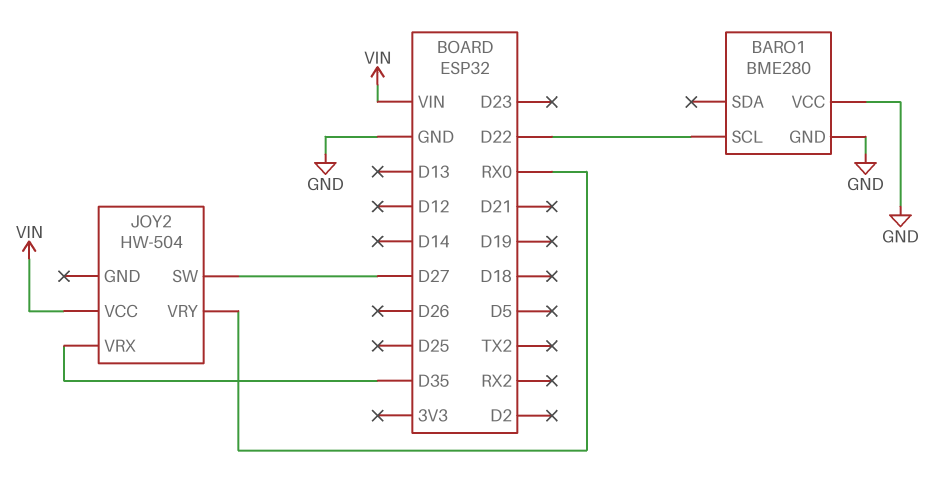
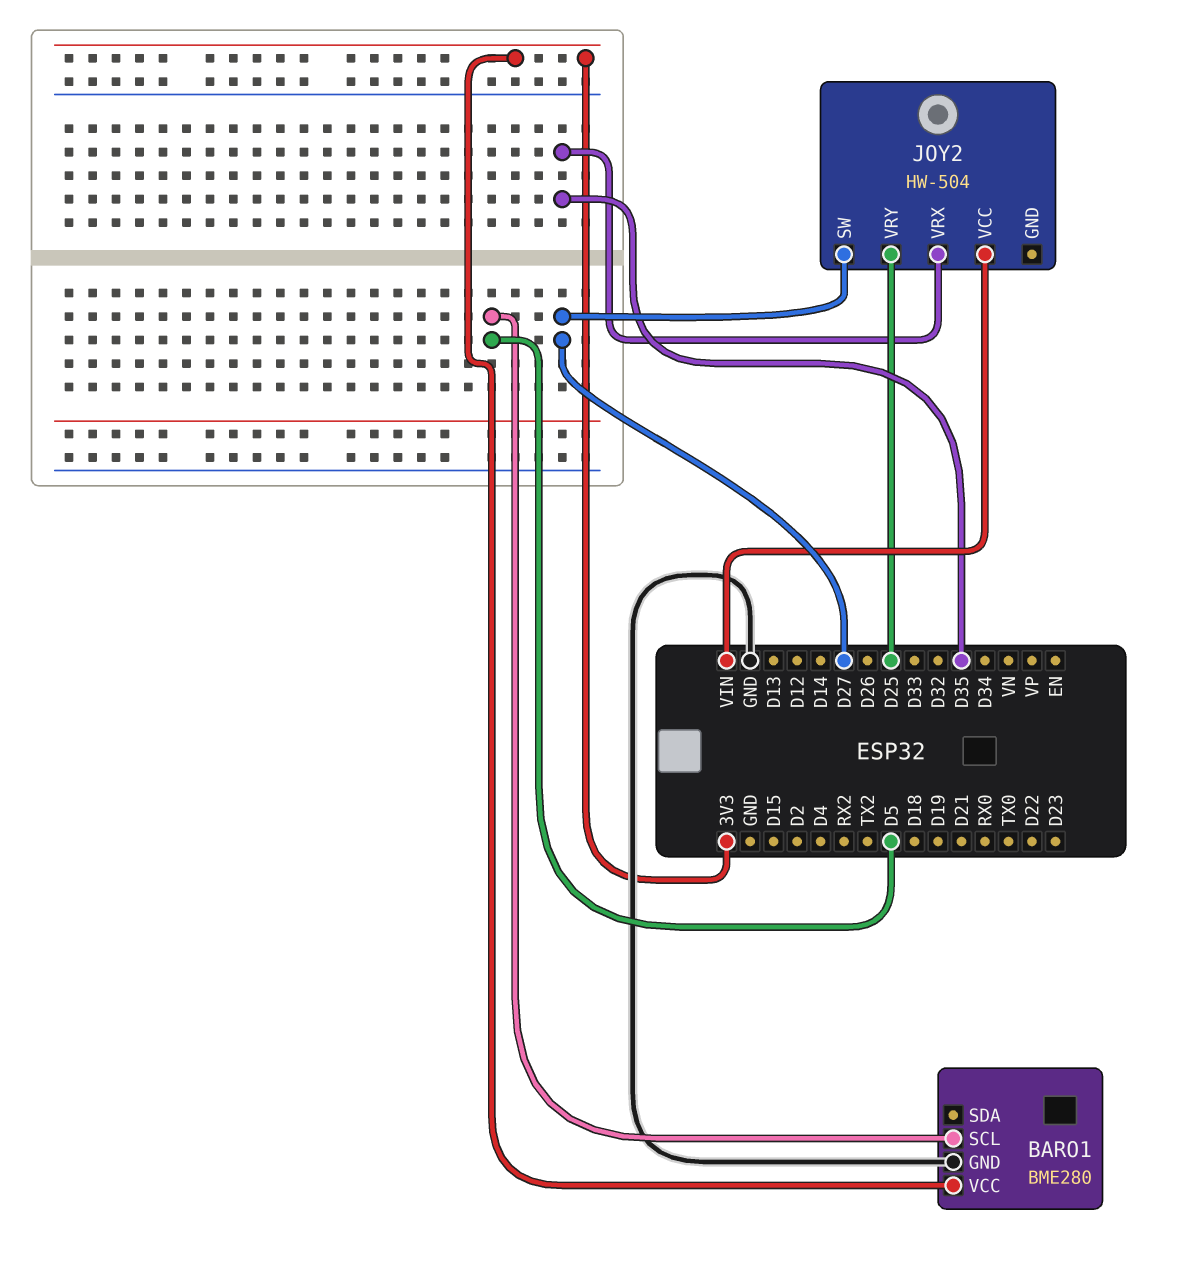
BARO1 pin SCL: D22 -> D5
BARO1 pin VCC: GND -> 3V3
JOY2 pin VRY: RX0 -> D25

